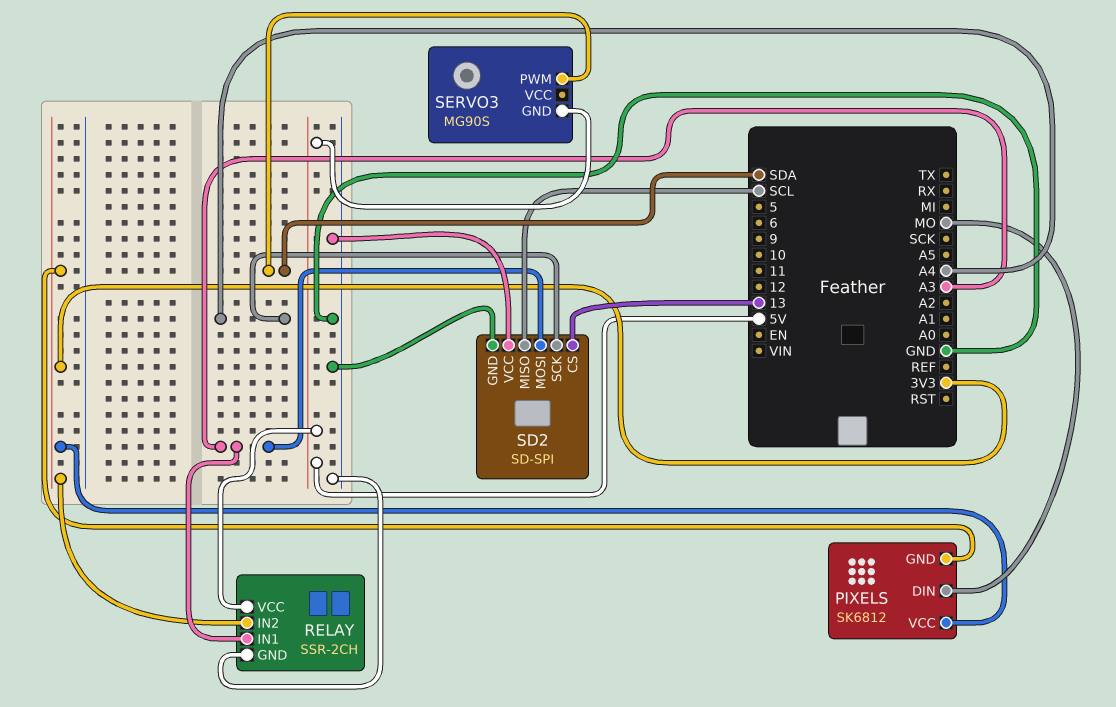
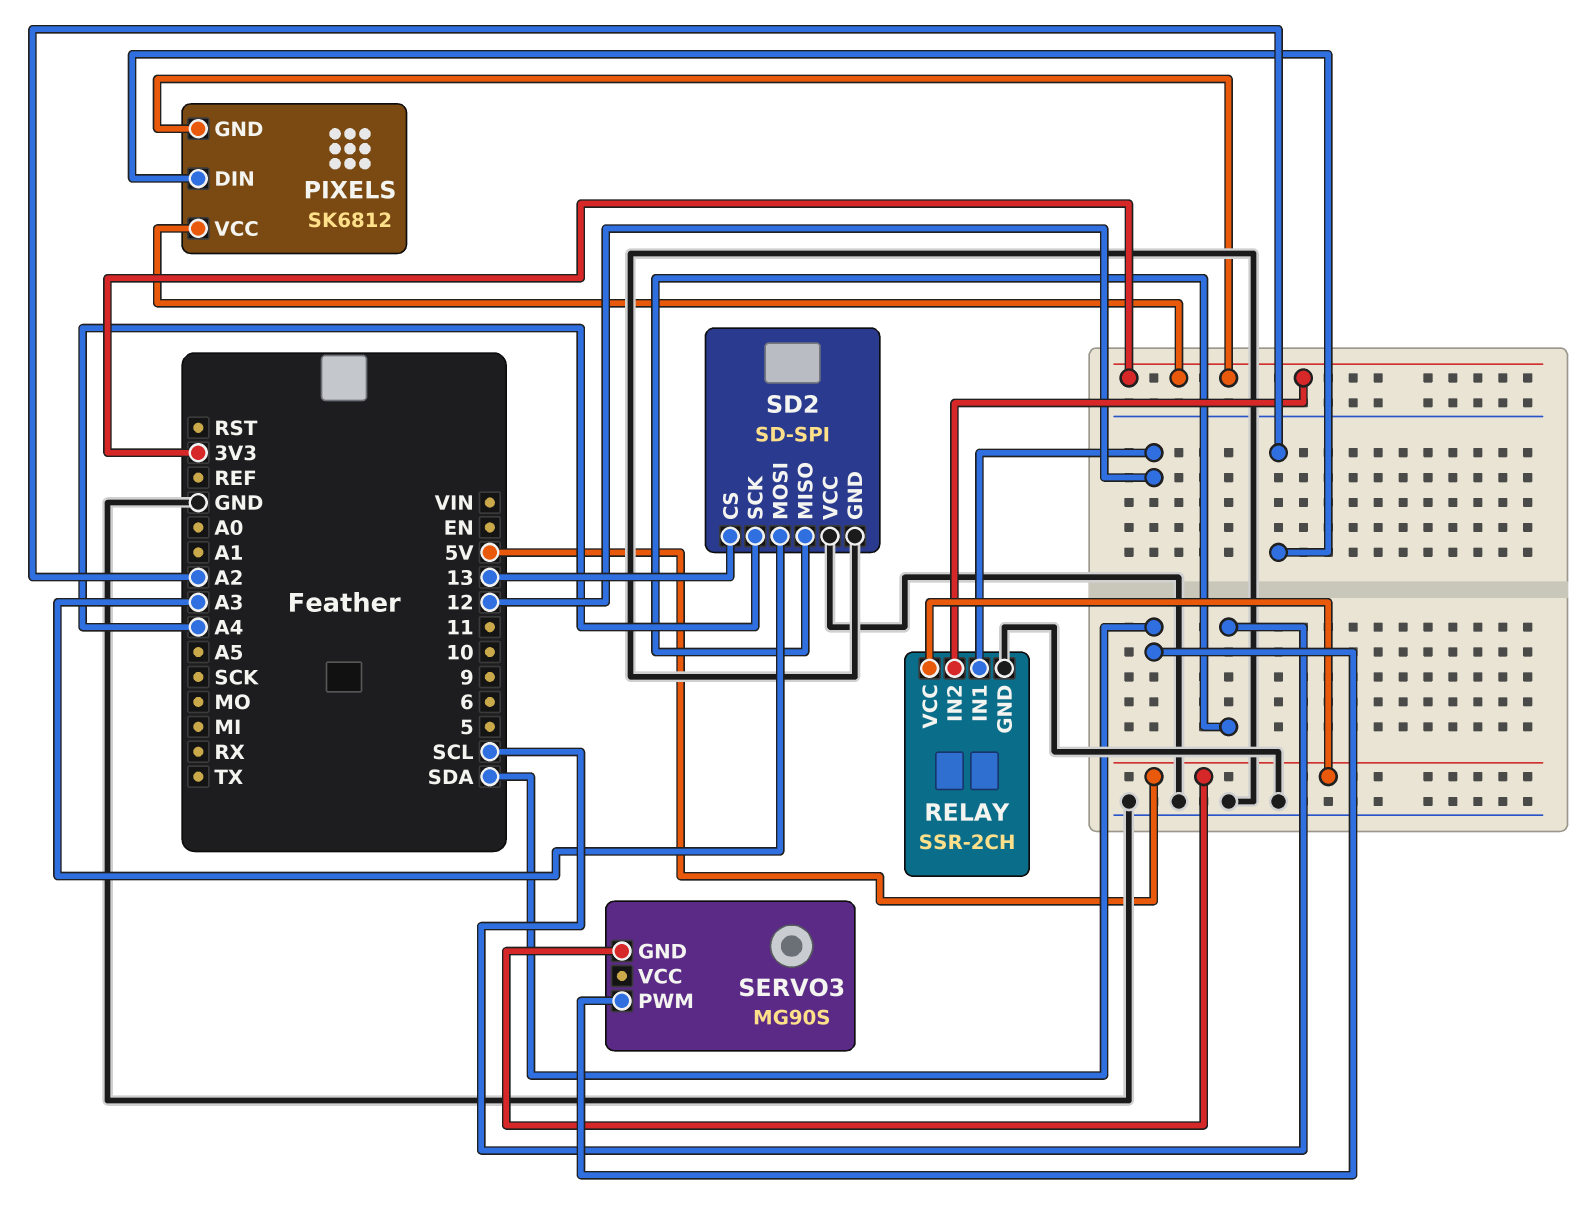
PIXELS pin DIN: MO -> A2
RELAY pin IN1: A3 -> 12

